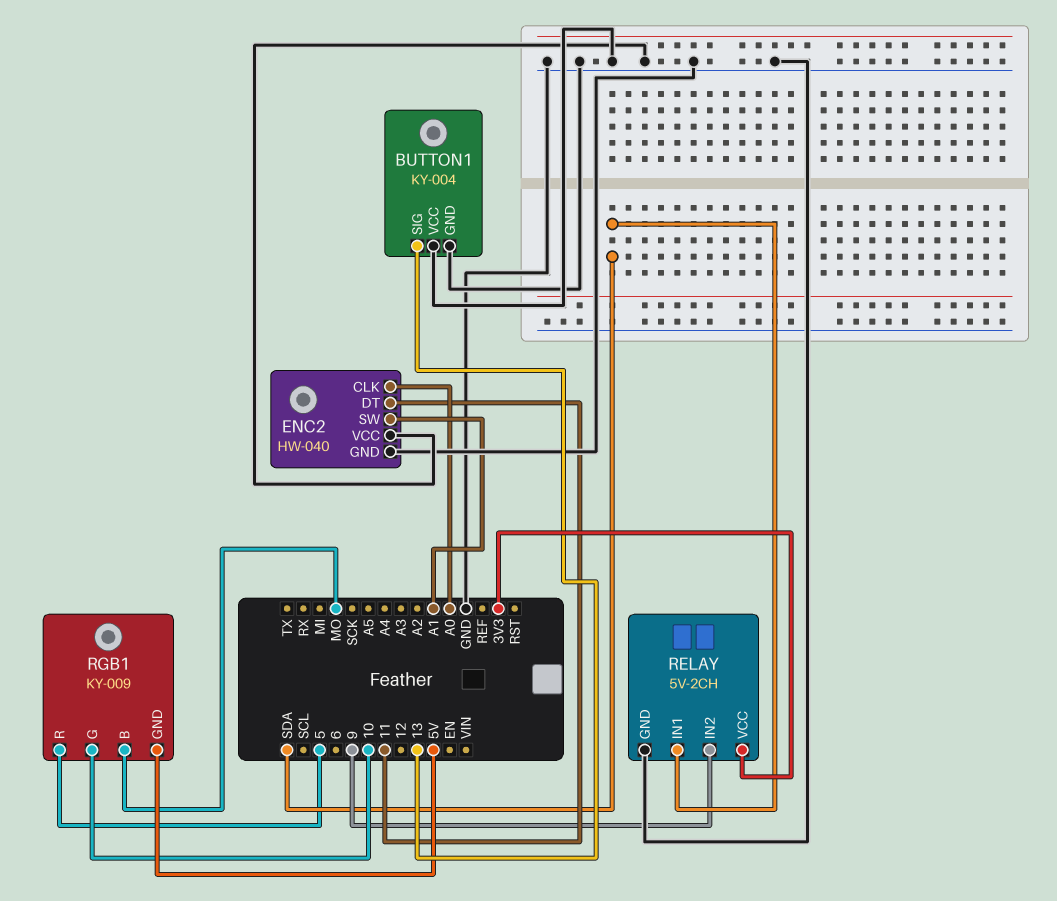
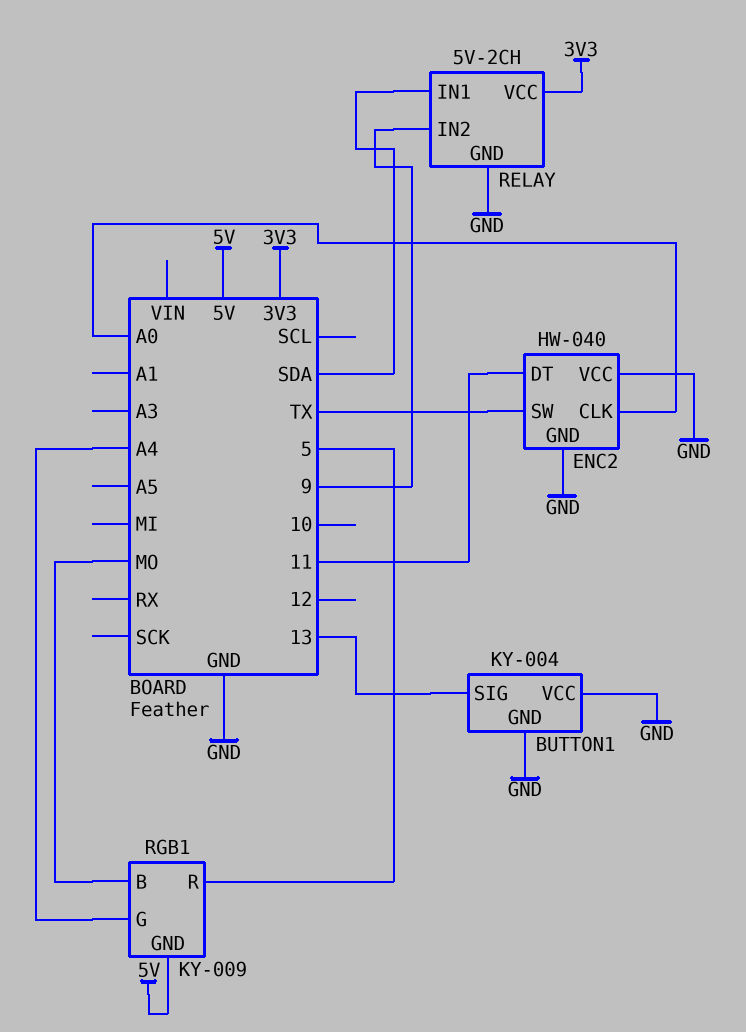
ENC2 pin SW: A1 -> TX
RGB1 pin G: 10 -> A4

